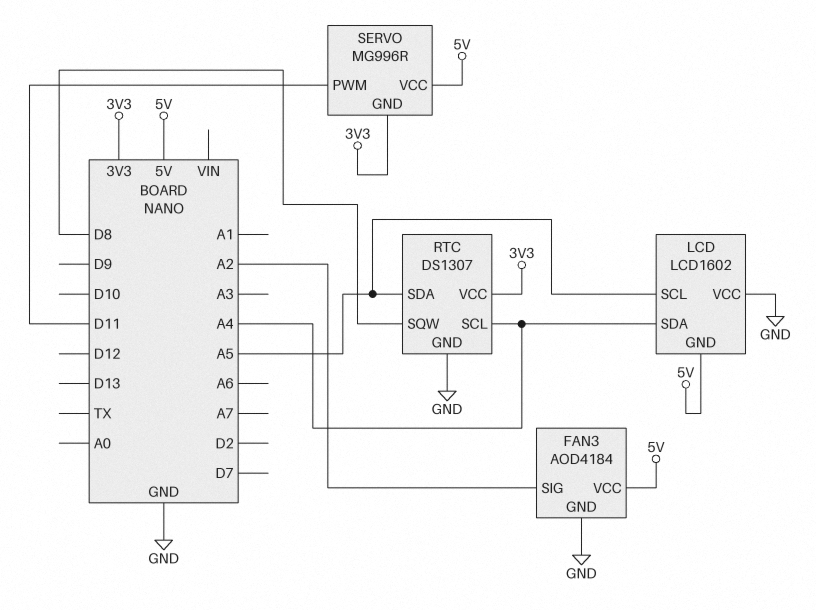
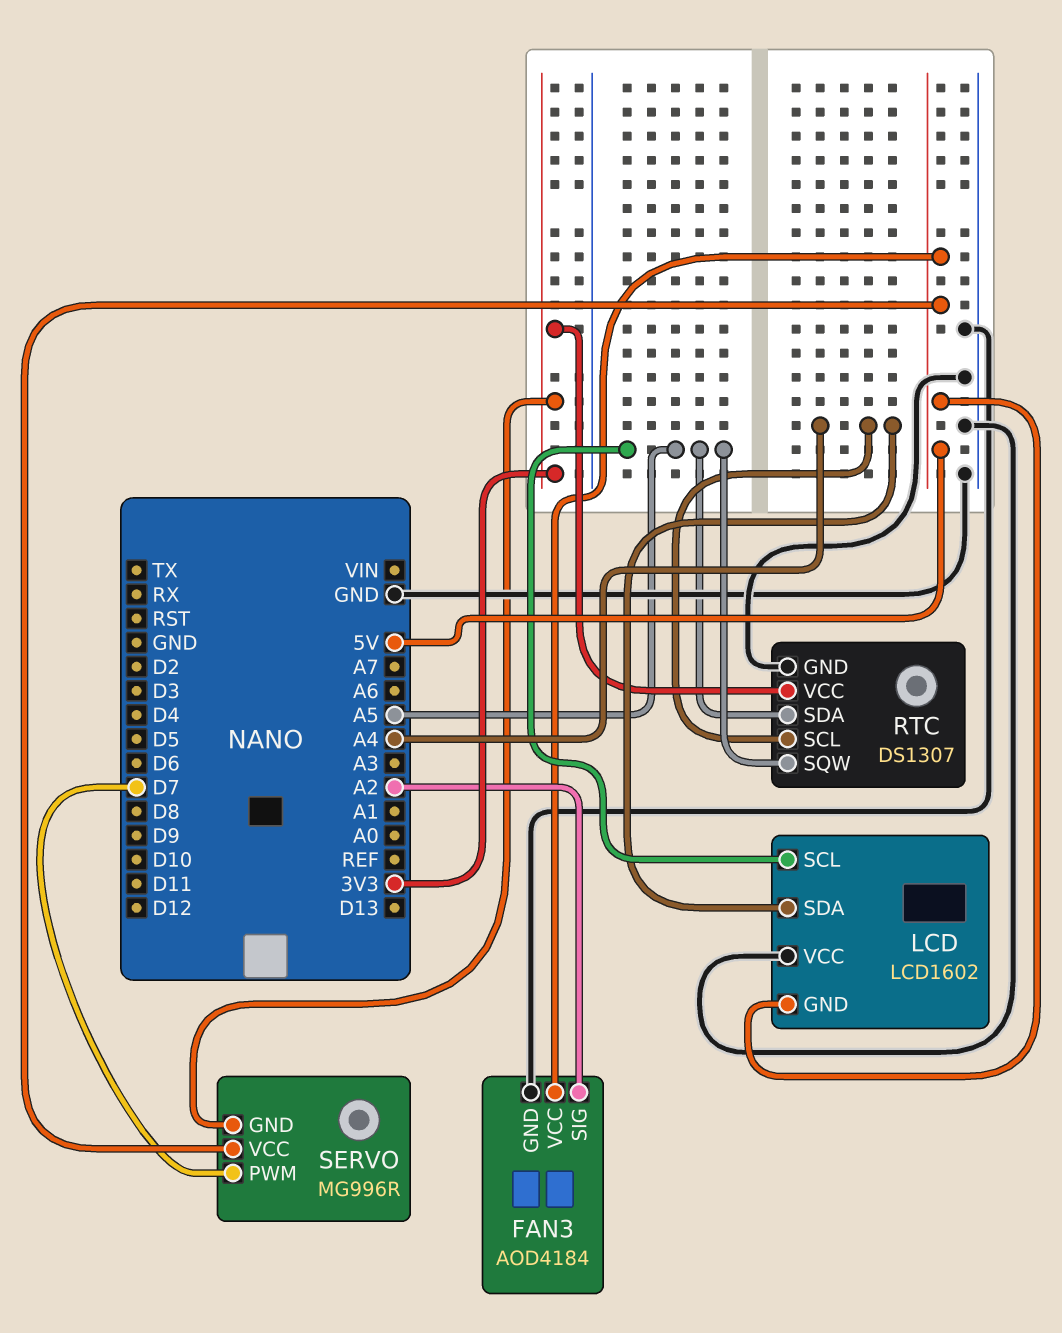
RTC pin SQW: D8 -> A5
SERVO pin PWM: D11 -> D7

